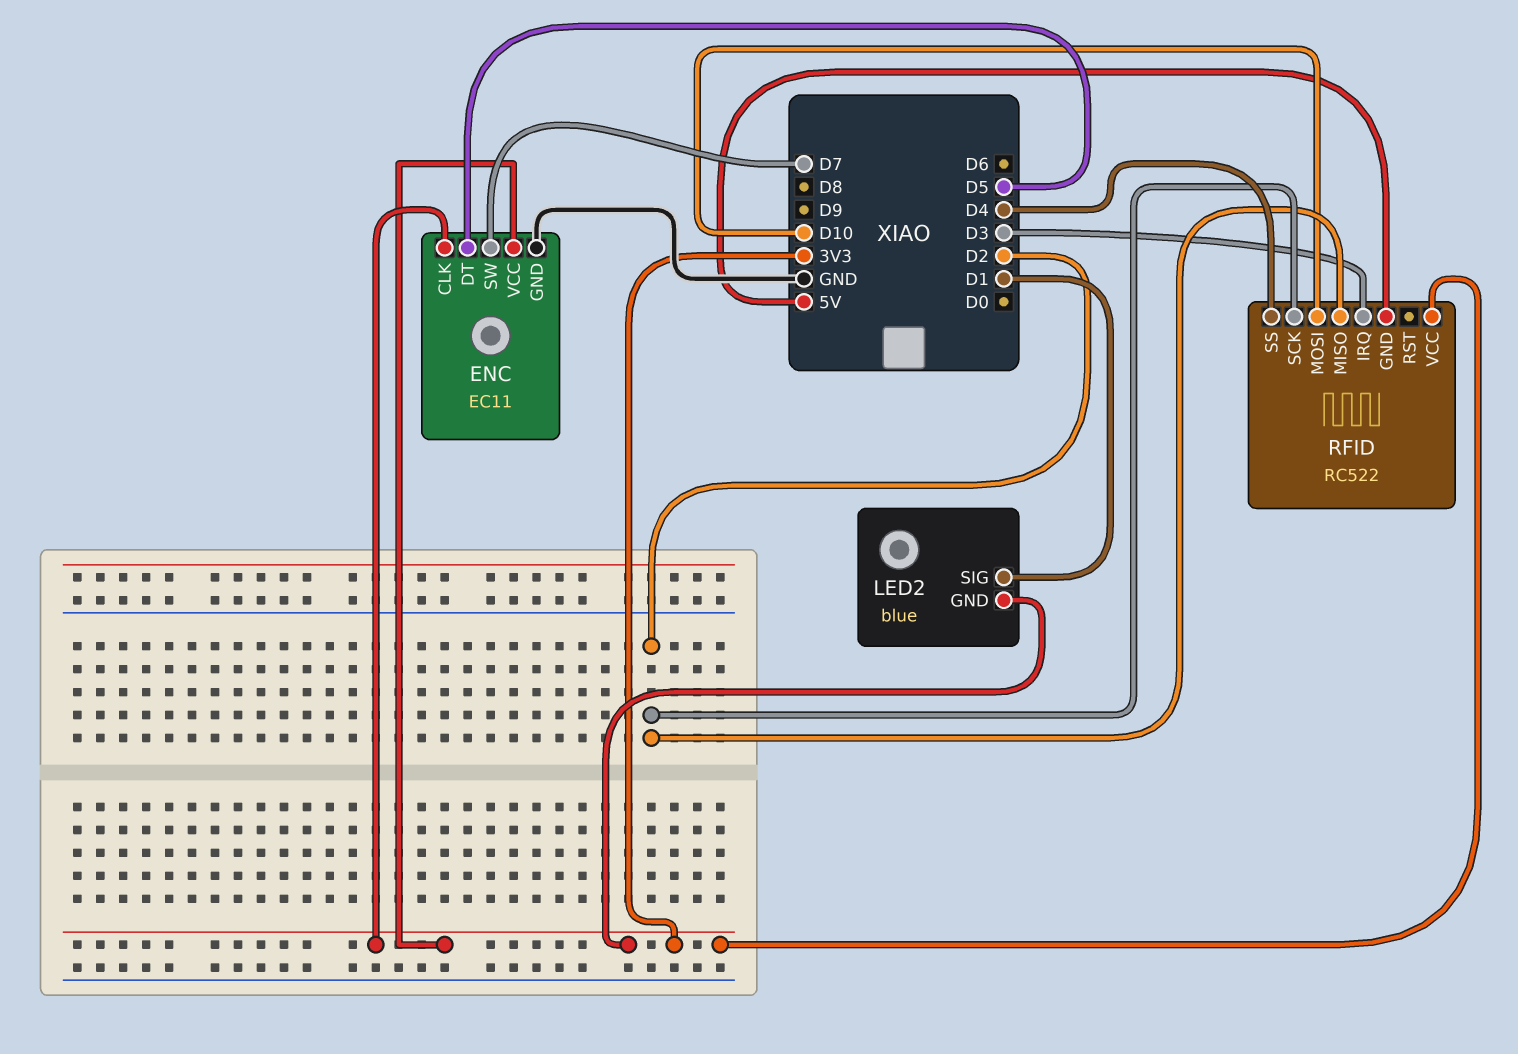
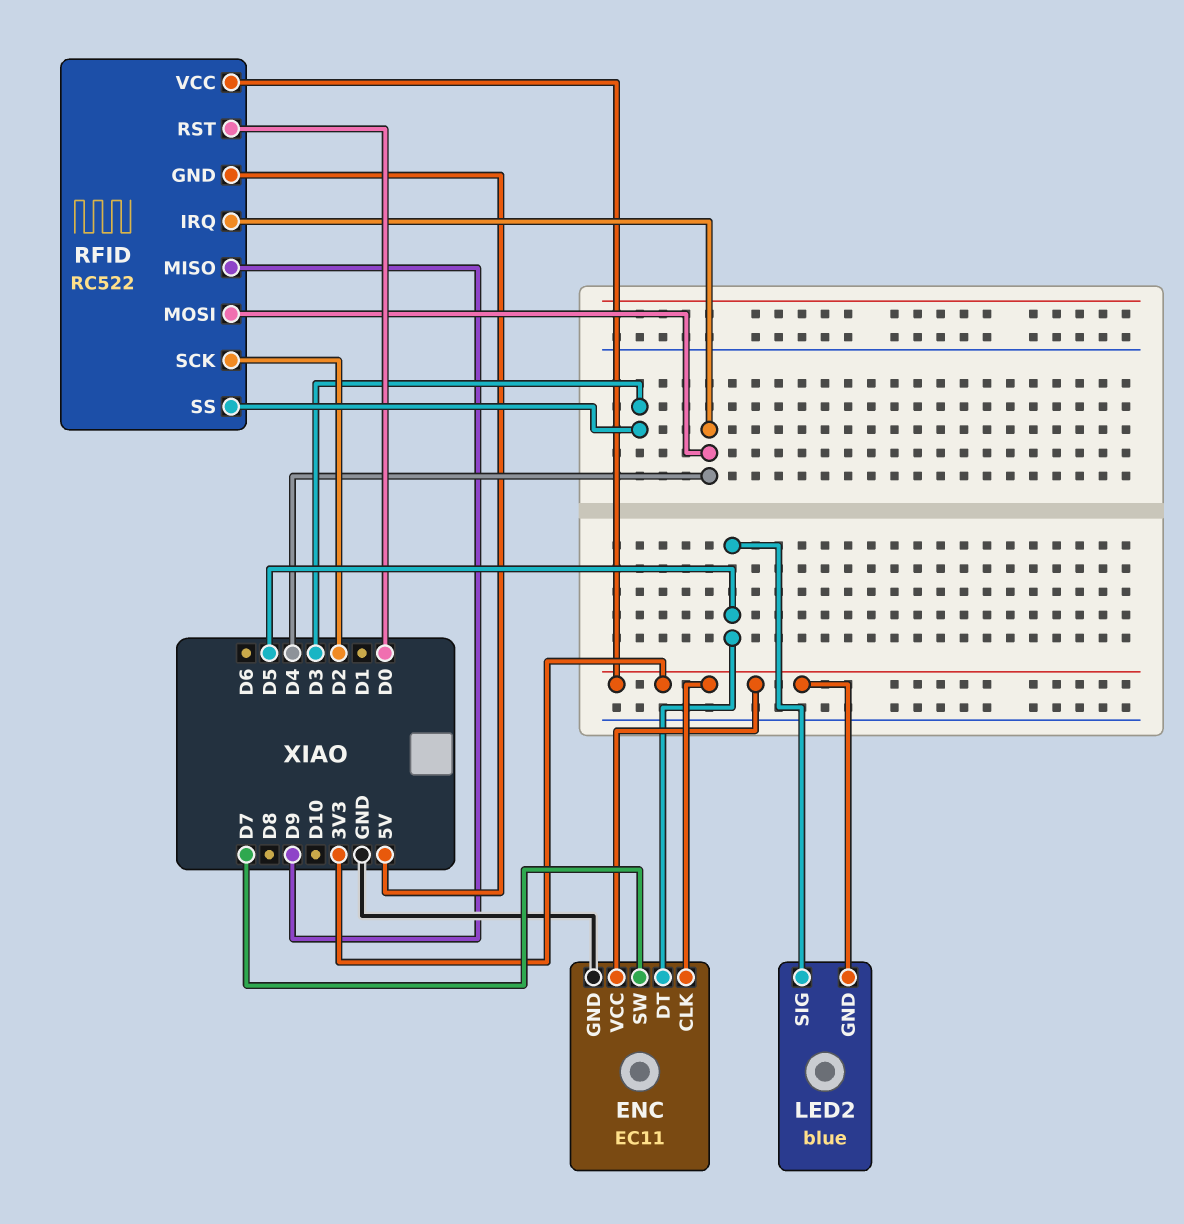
LED2 pin SIG: D1 -> D5
RFID pin IRQ: D3 -> D4
RFID pin MISO: D2 -> D9
RFID pin MOSI: D10 -> D4
RFID pin RST: none -> D0
RFID pin SS: D4 -> D3

